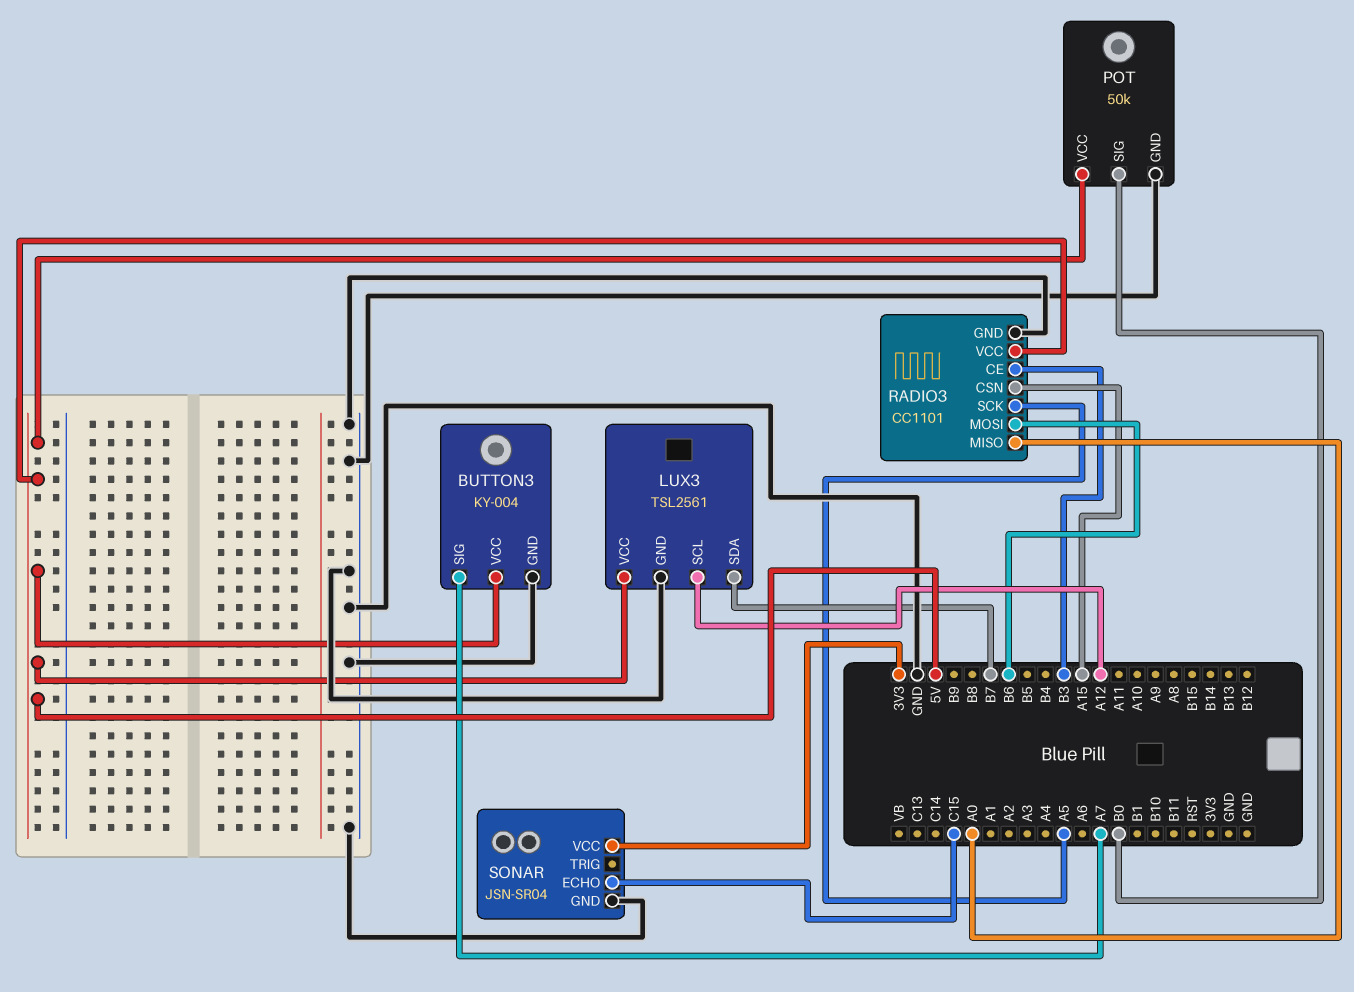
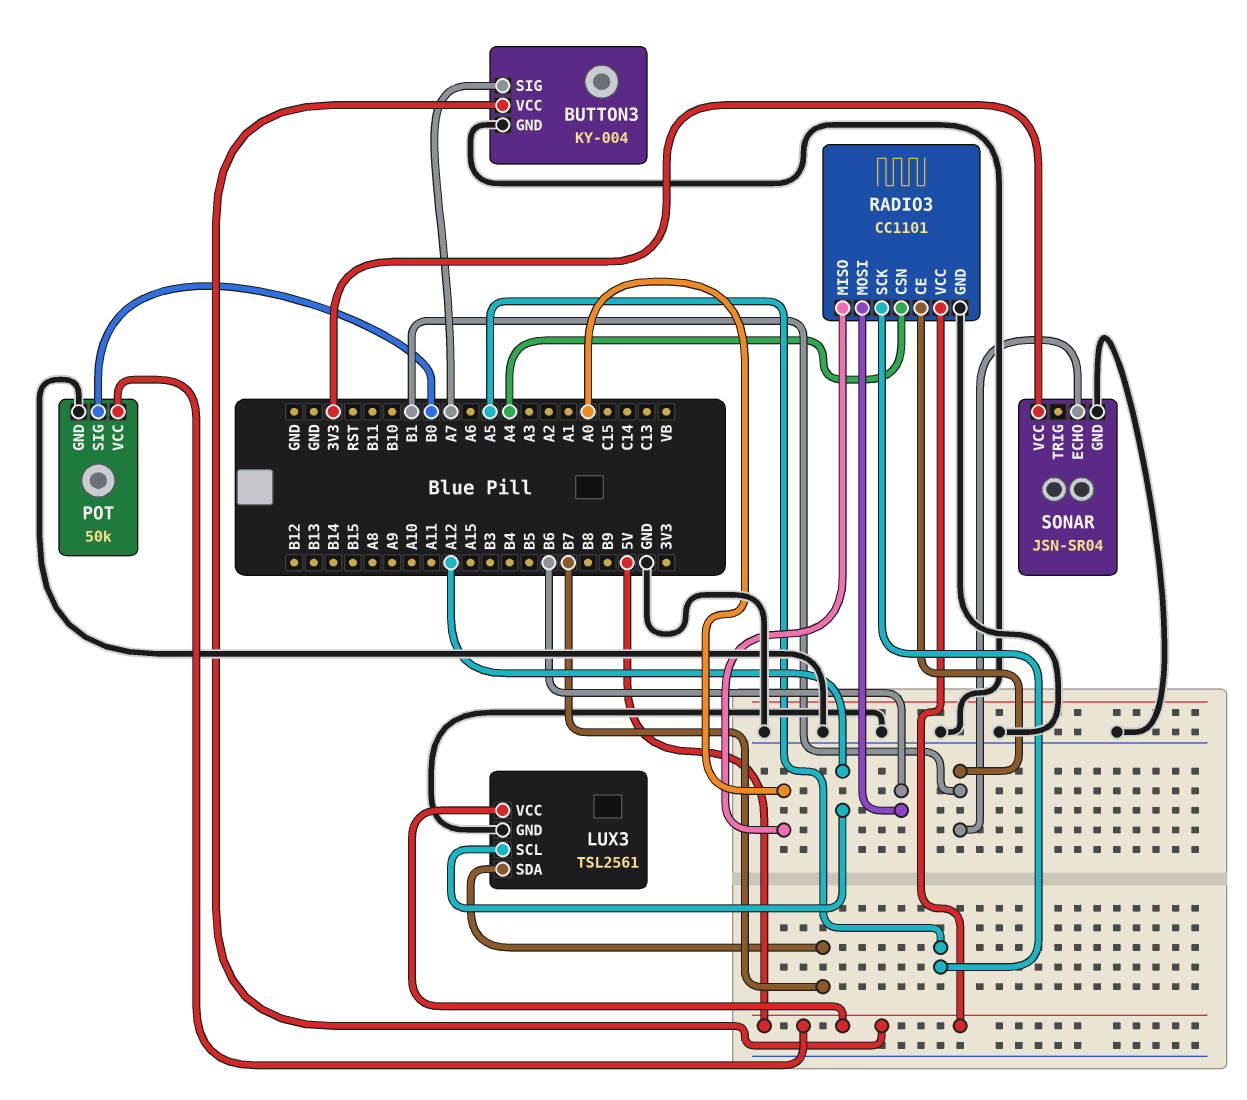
RADIO3 pin CE: B3 -> B1
RADIO3 pin CSN: A15 -> A4
SONAR pin ECHO: C15 -> B1

